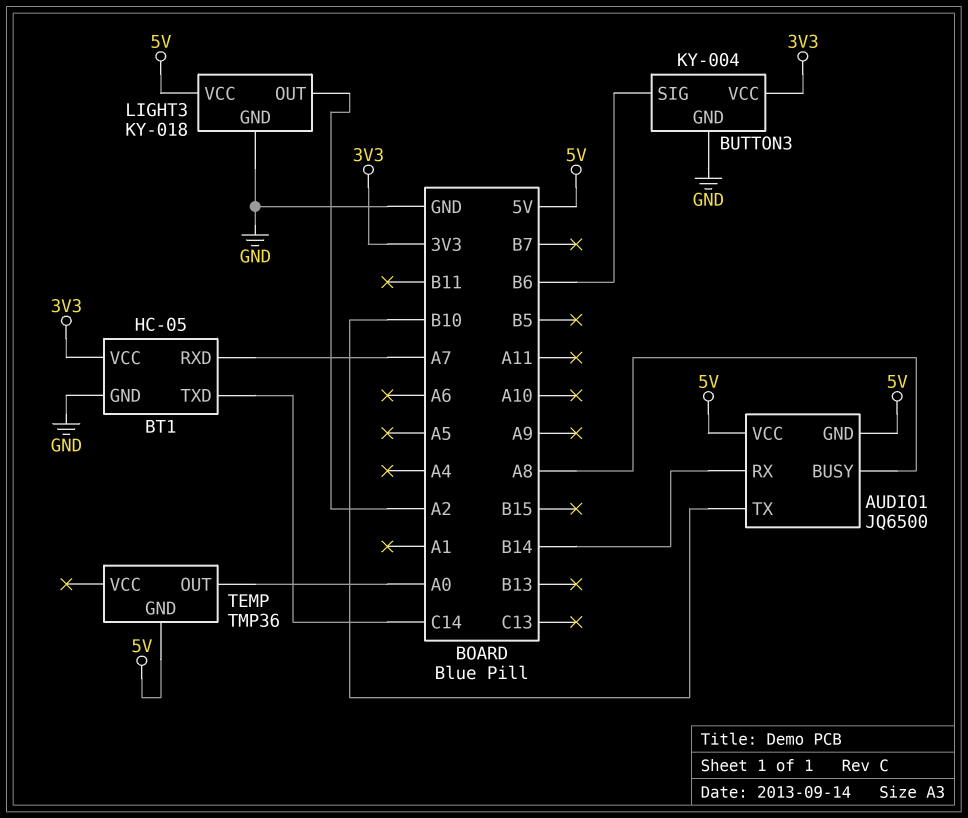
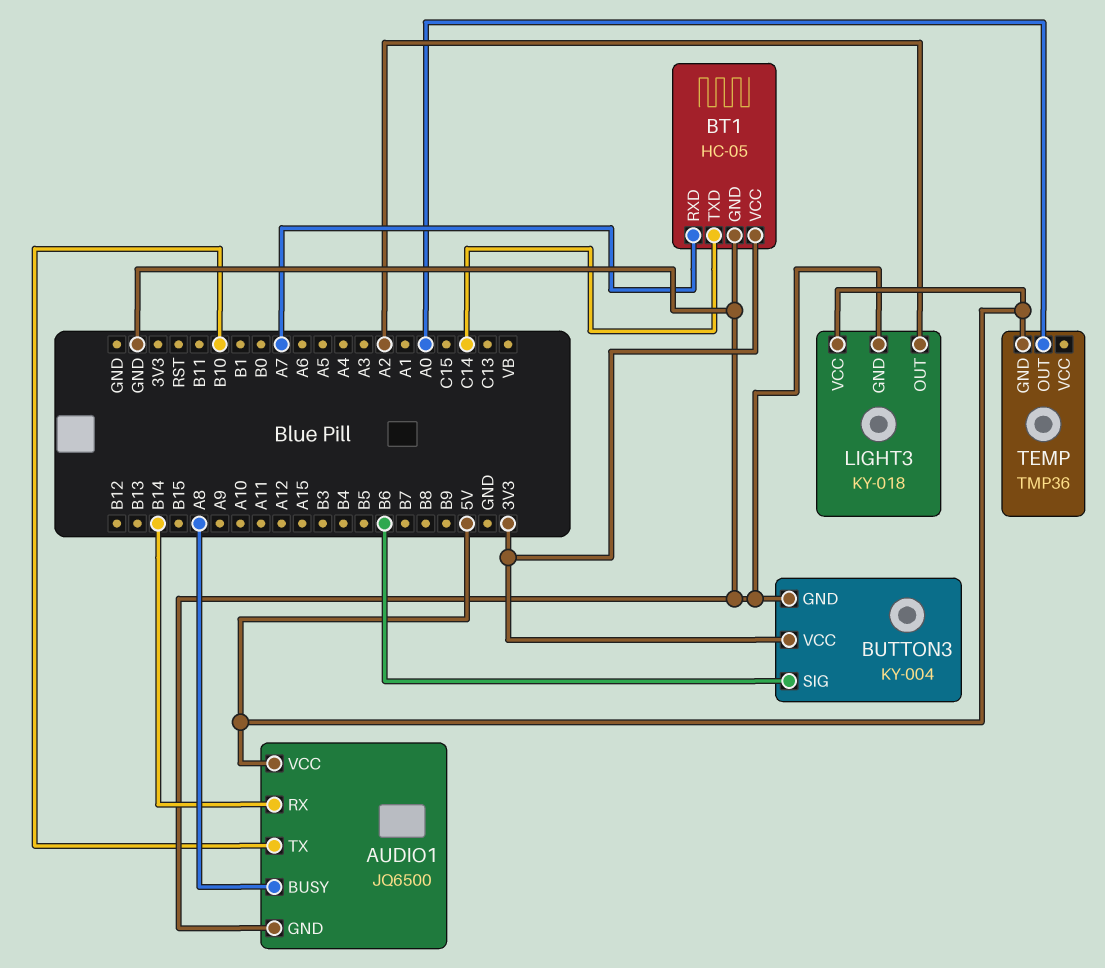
AUDIO1 pin GND: 5V -> GND

